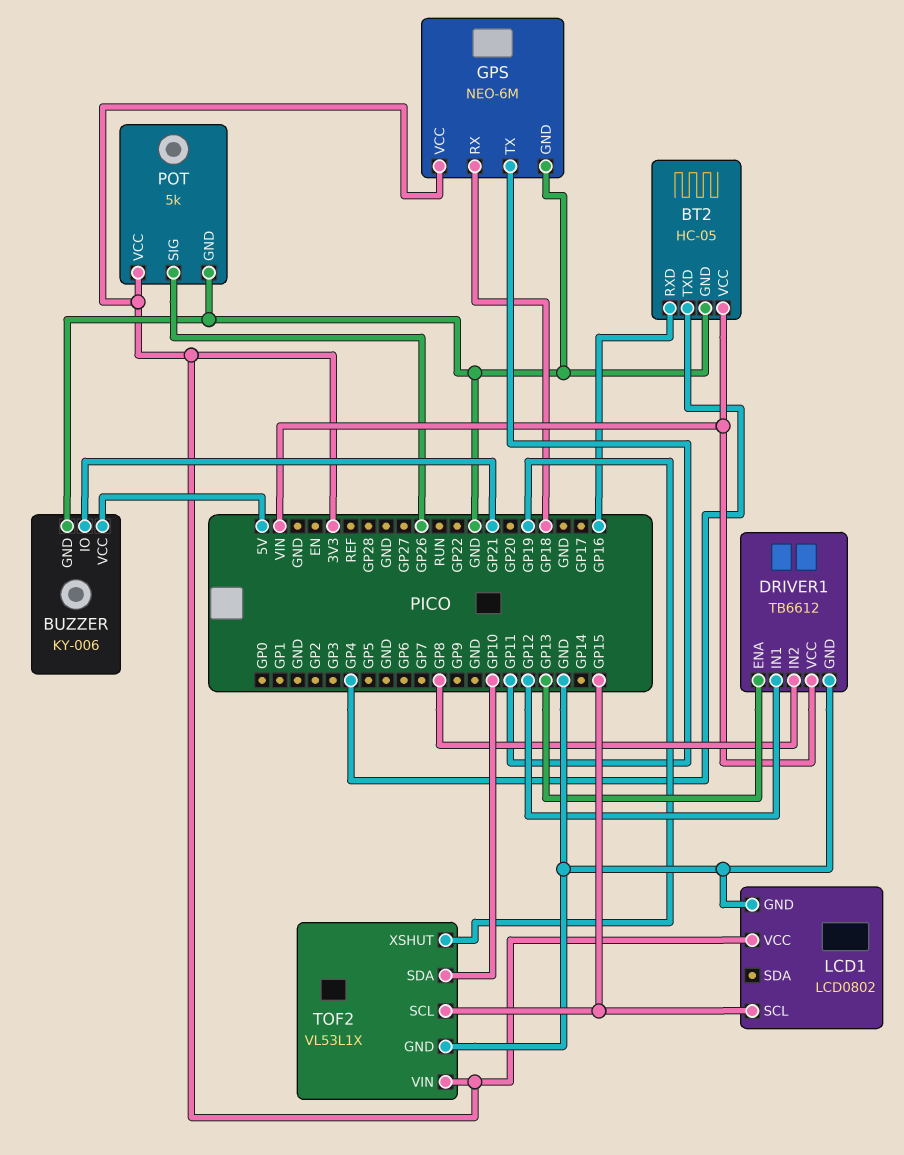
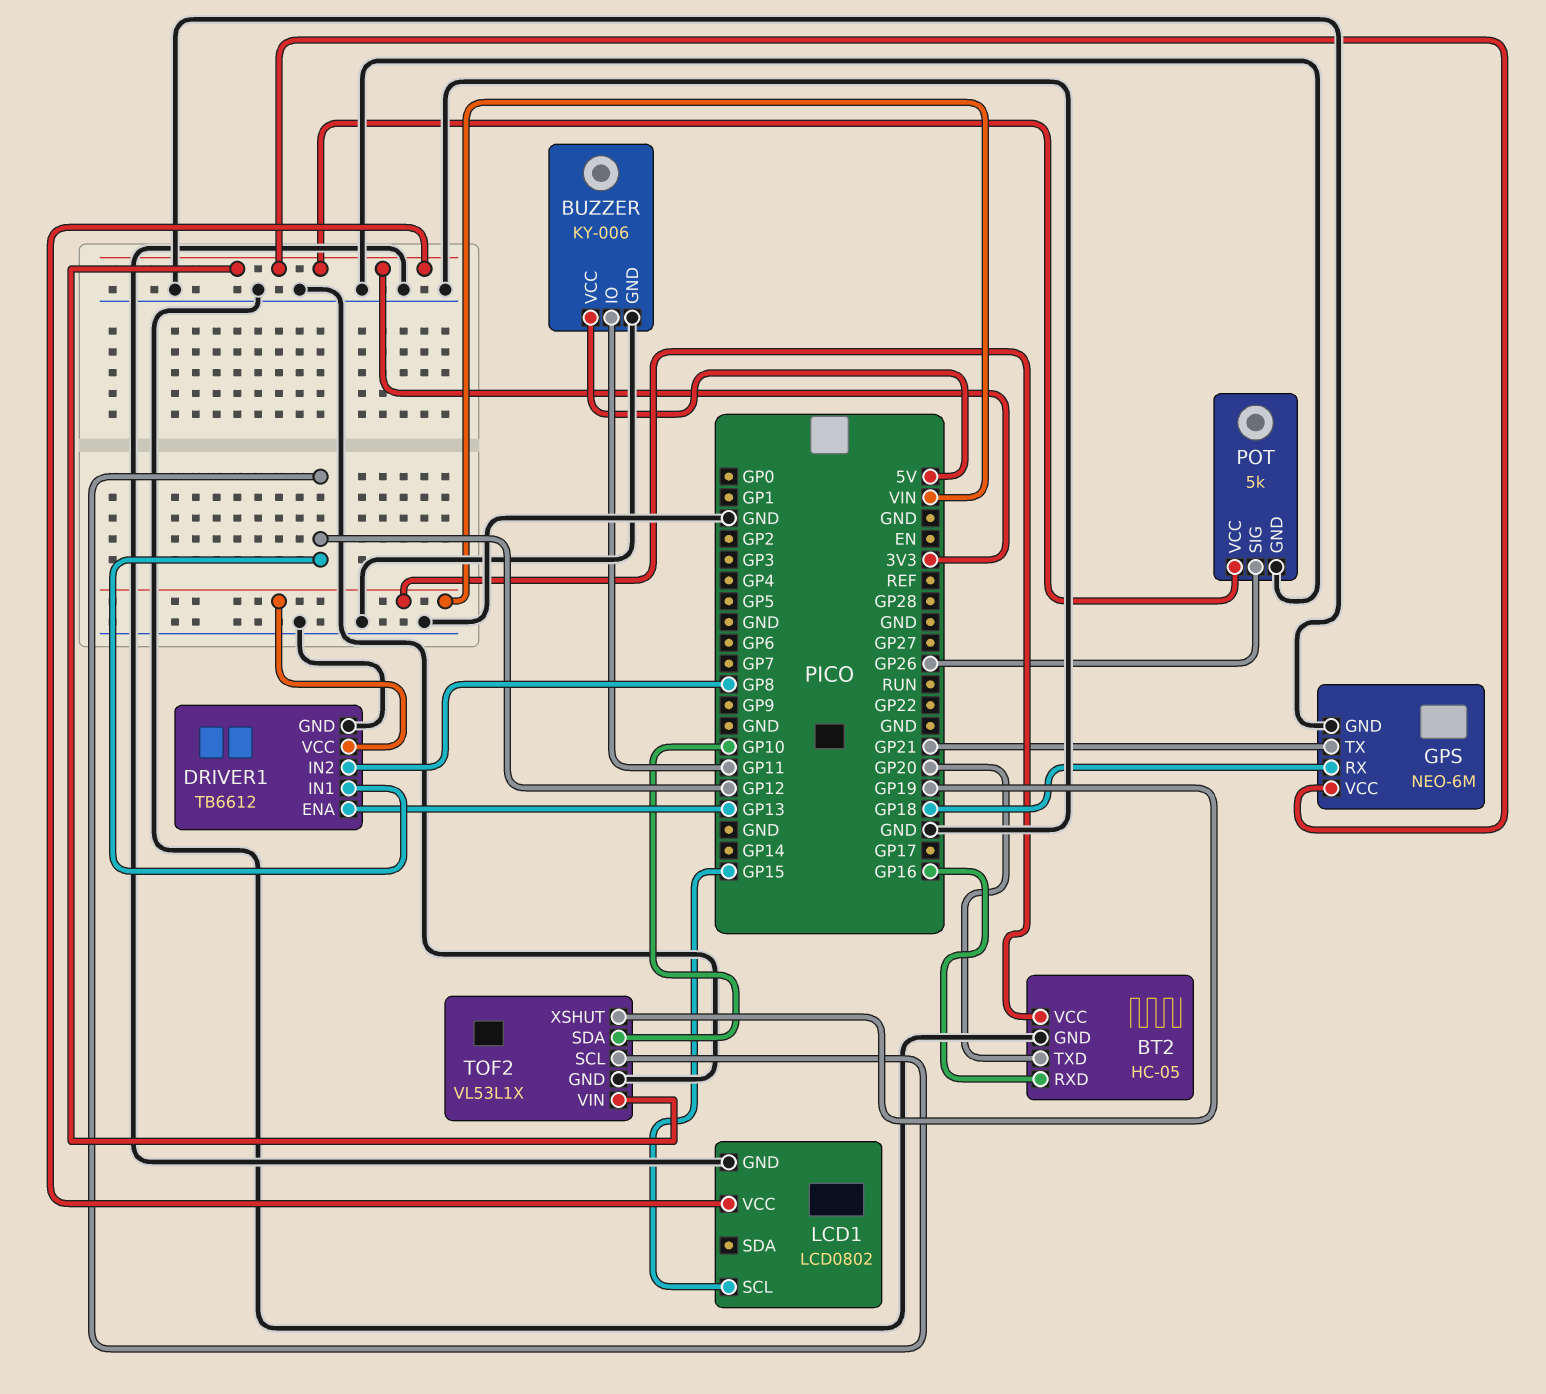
BT2 pin TXD: GP4 -> GP20
BUZZER pin IO: GP21 -> GP11
GPS pin TX: GP11 -> GP21
TOF2 pin SCL: GP15 -> GP12

